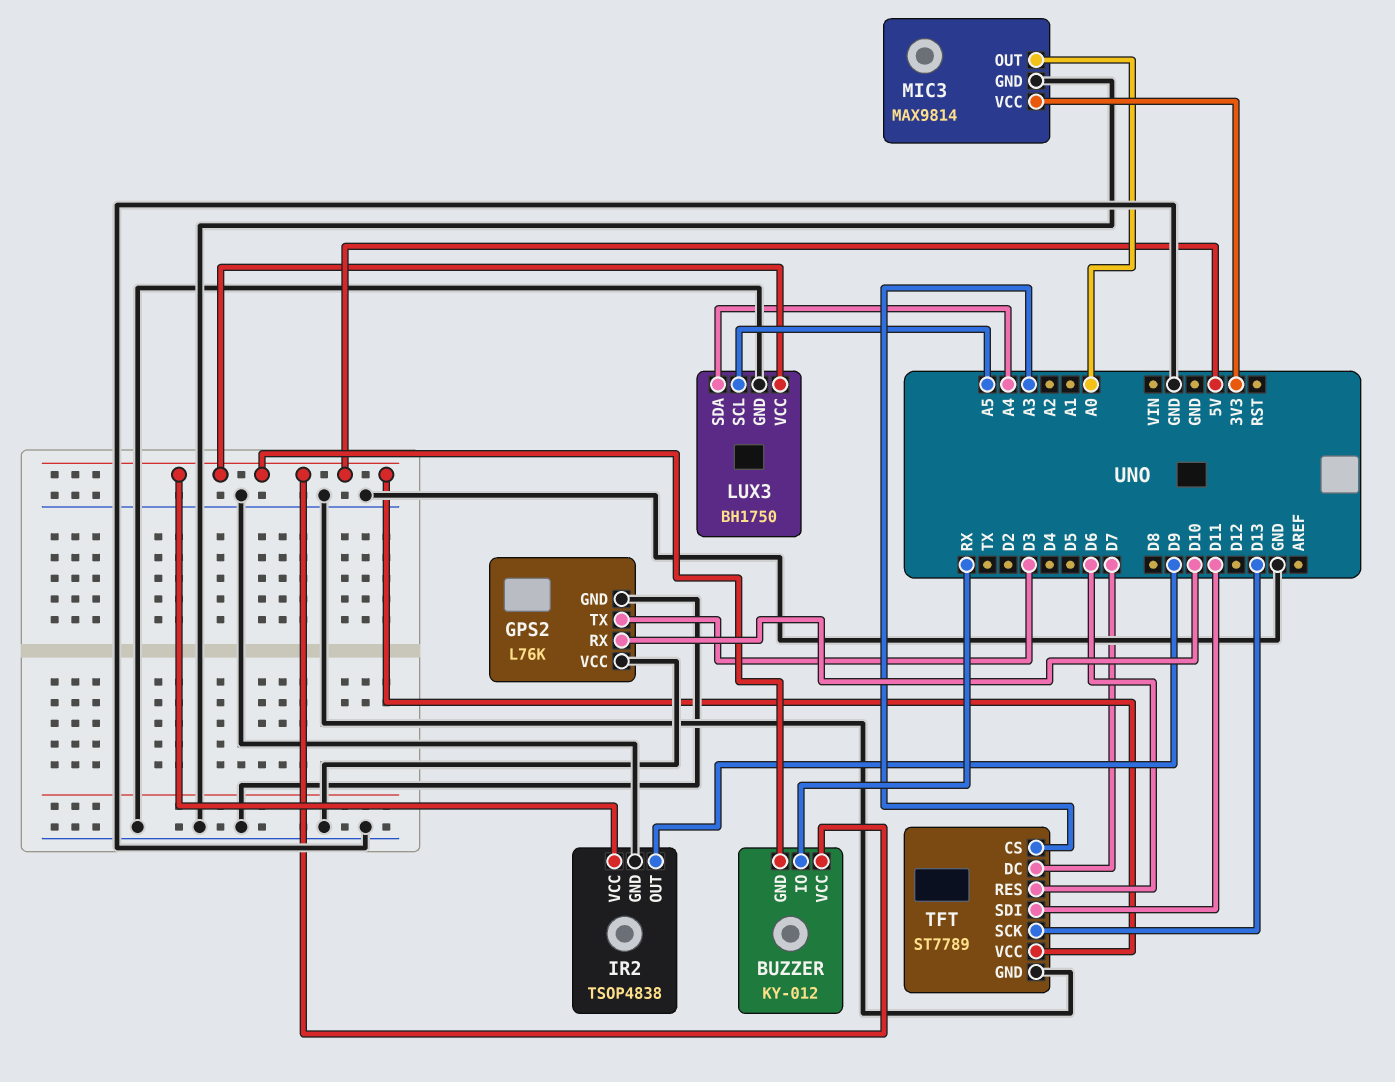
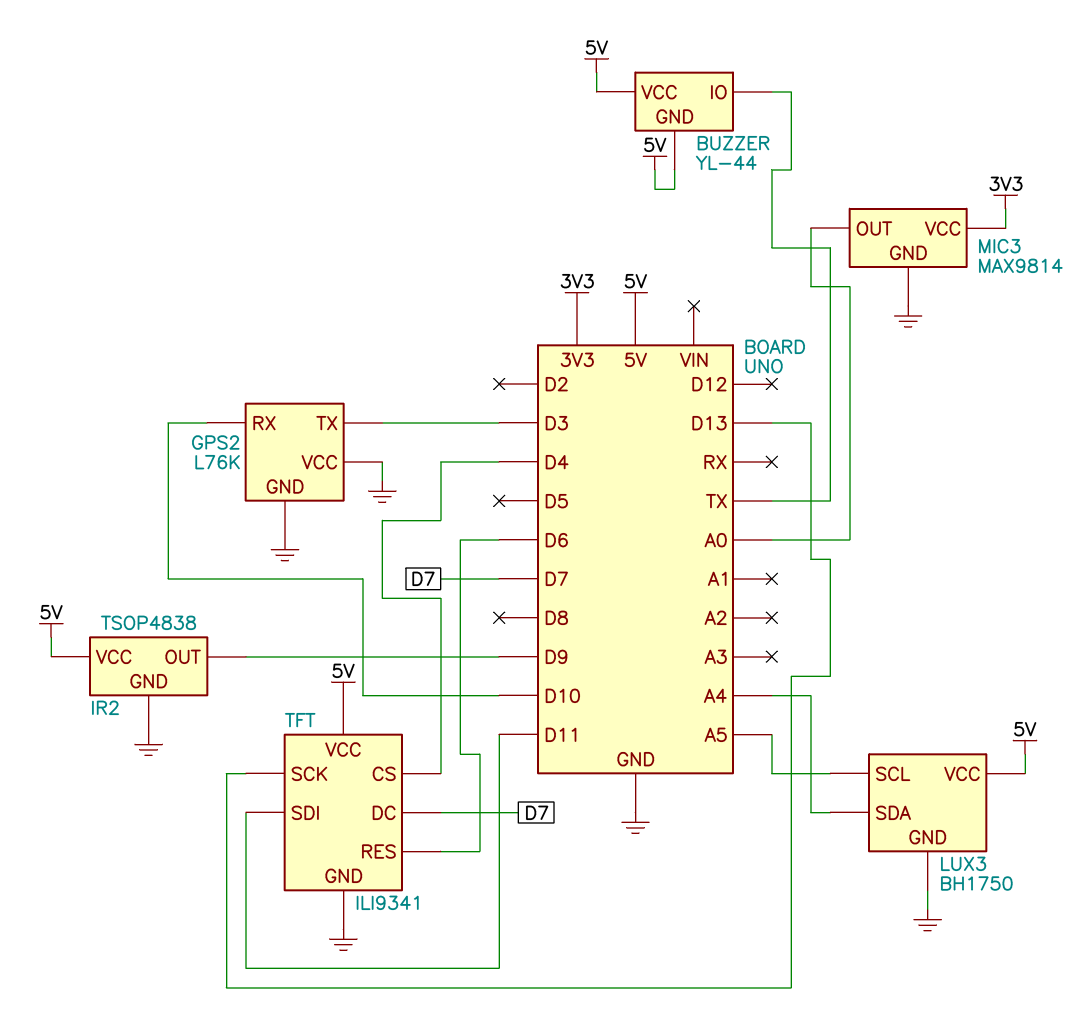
BUZZER: KY-012 -> YL-44
BUZZER pin IO: RX -> TX
TFT: ST7789 -> ILI9341
TFT pin CS: A3 -> D4

